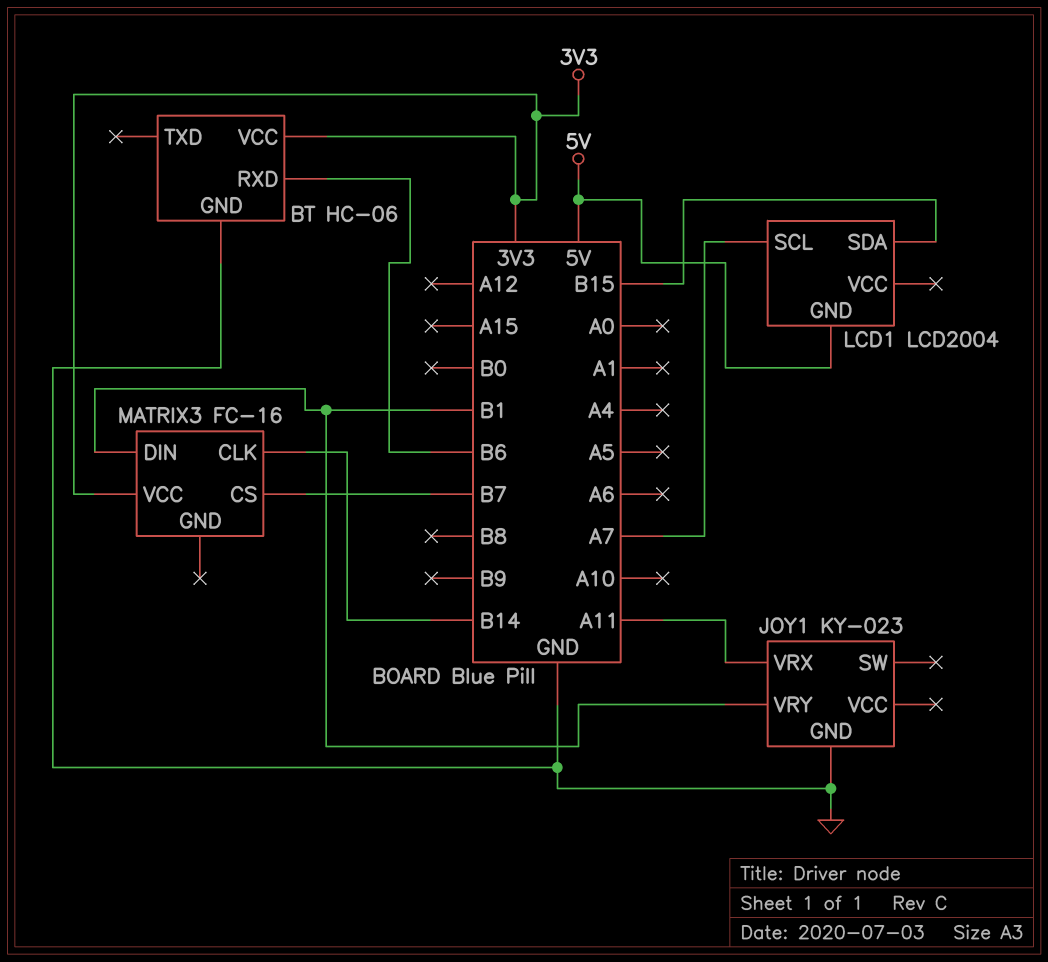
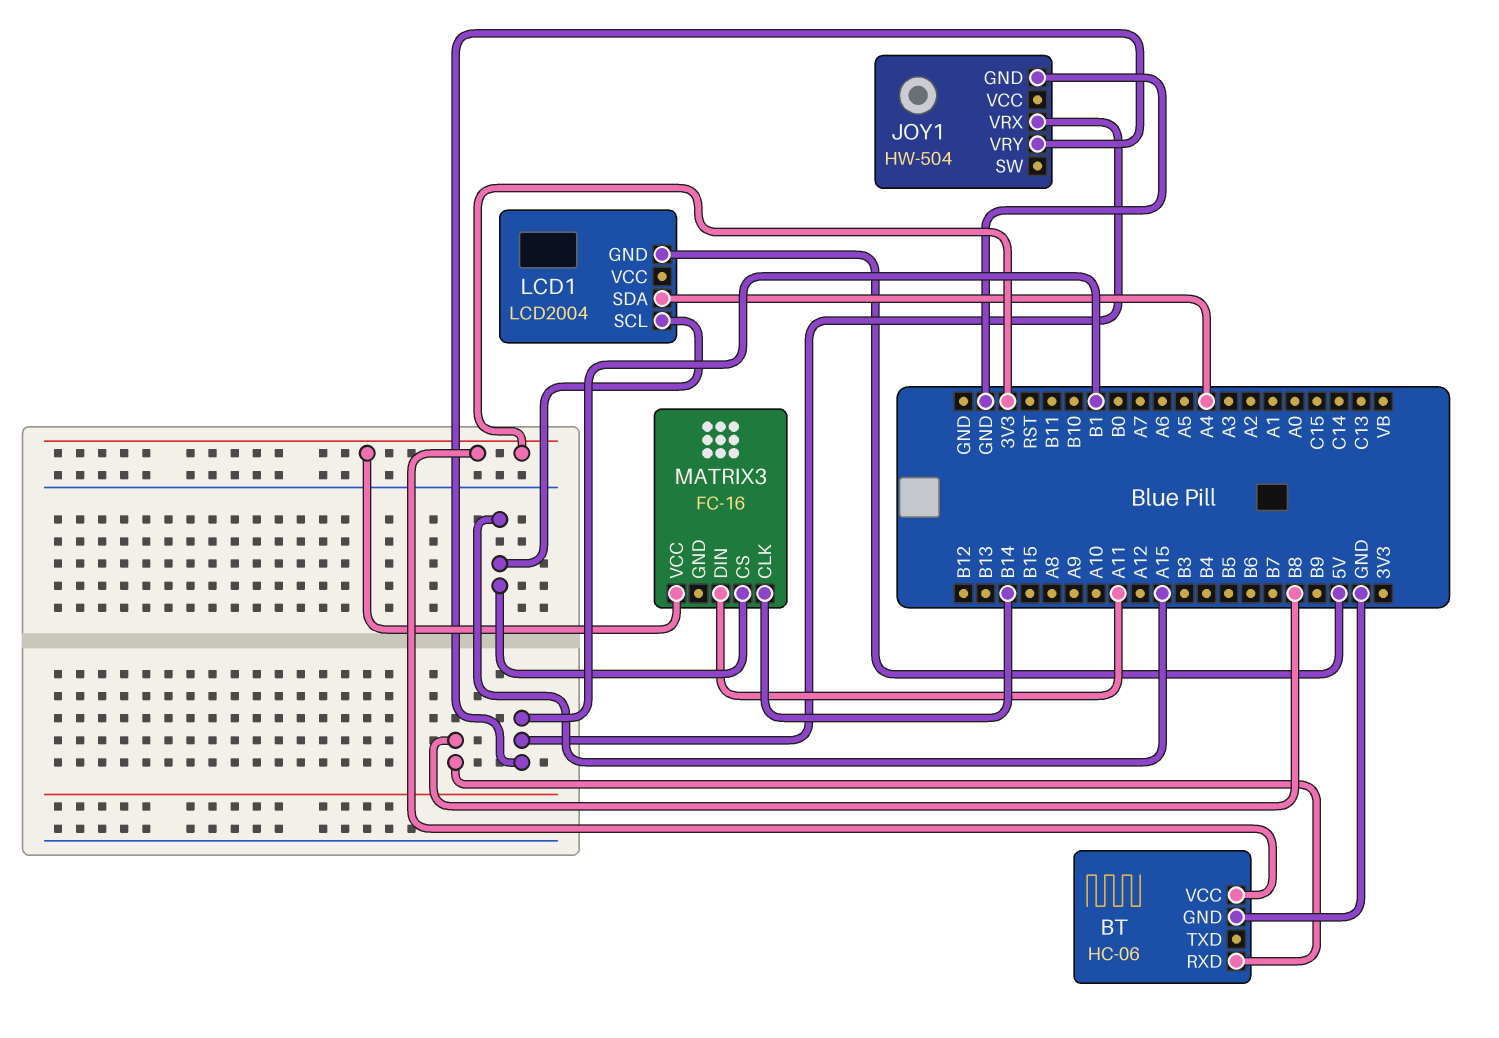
BT pin RXD: B6 -> B8
JOY1: KY-023 -> HW-504
JOY1 pin VRX: A11 -> B1
LCD1 pin SCL: A7 -> A15
LCD1 pin SDA: B15 -> A4
MATRIX3 pin CS: B7 -> A15
MATRIX3 pin DIN: B1 -> A11

